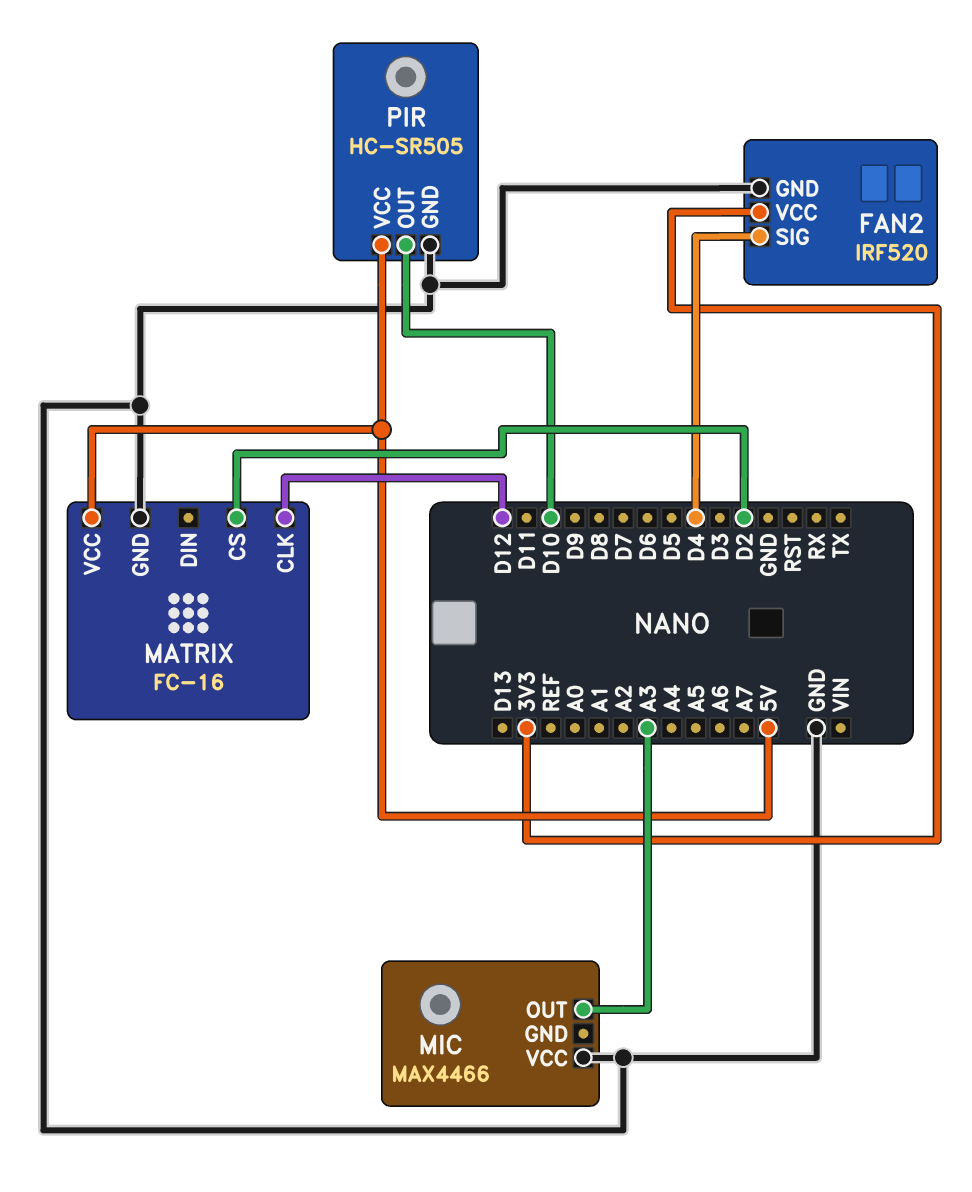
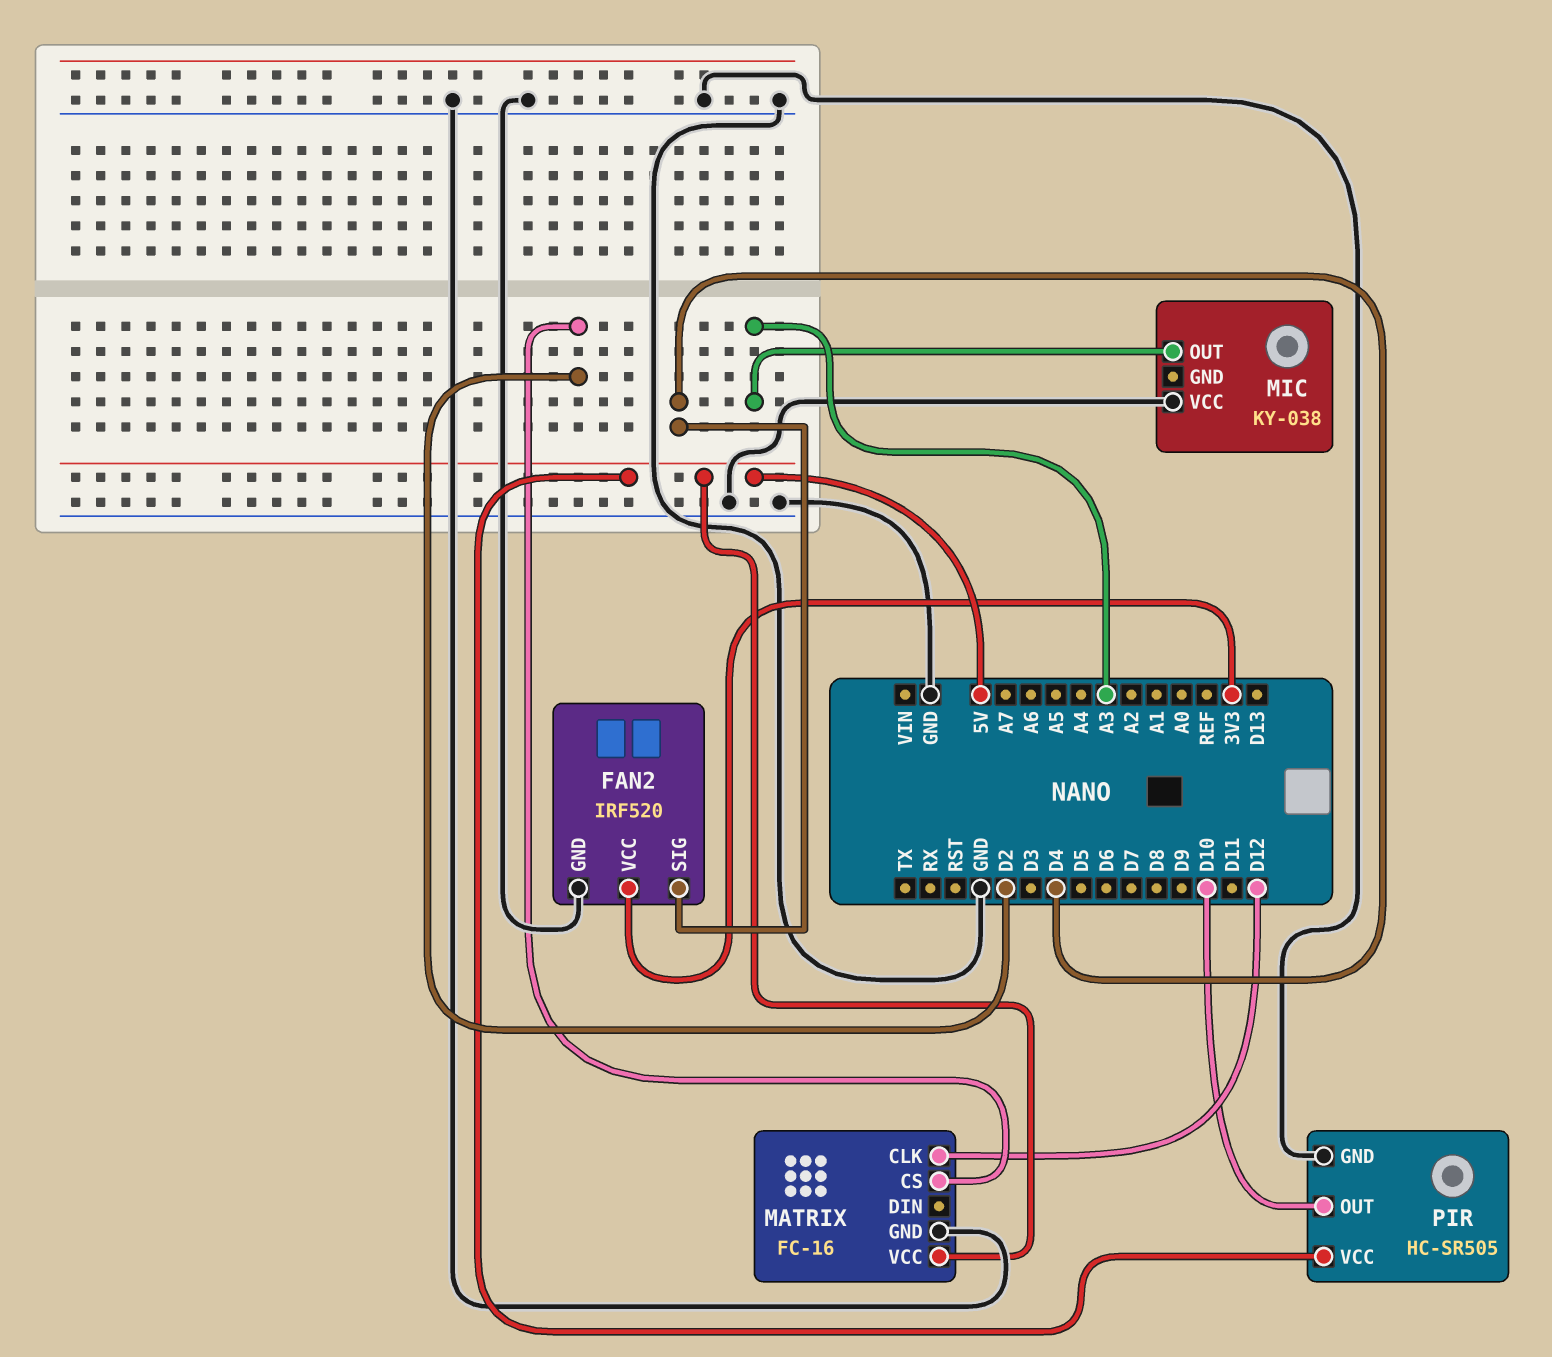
MIC: MAX4466 -> KY-038

